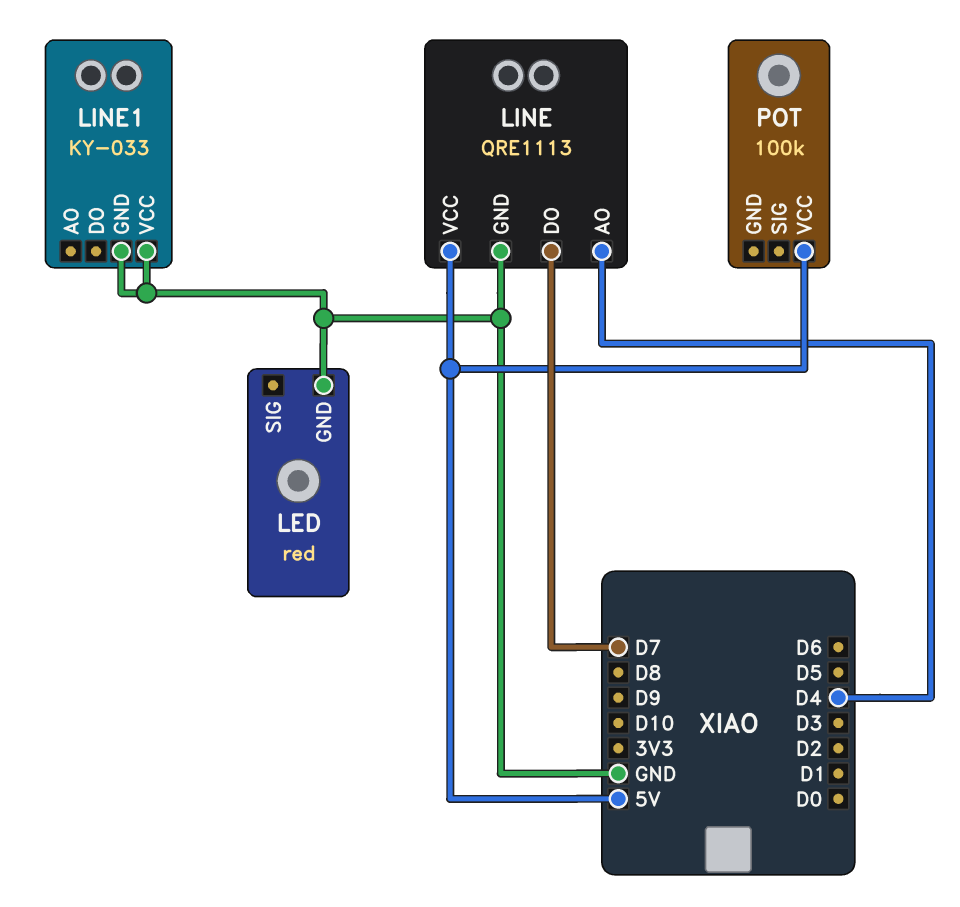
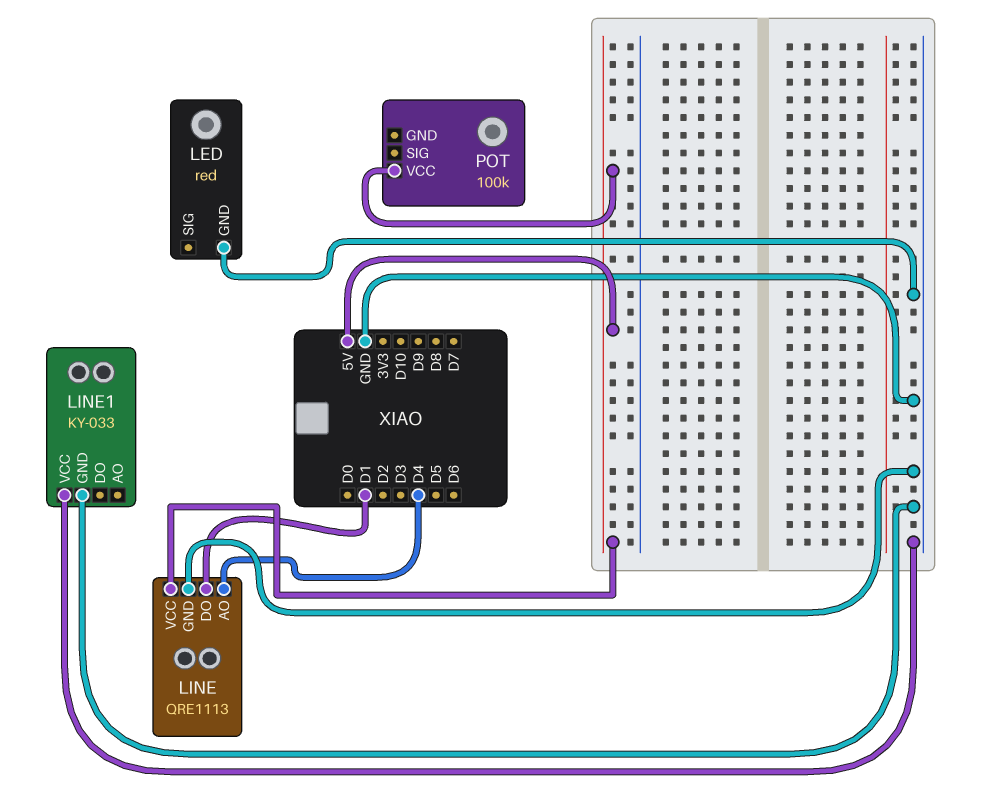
LINE pin DO: D7 -> D1

